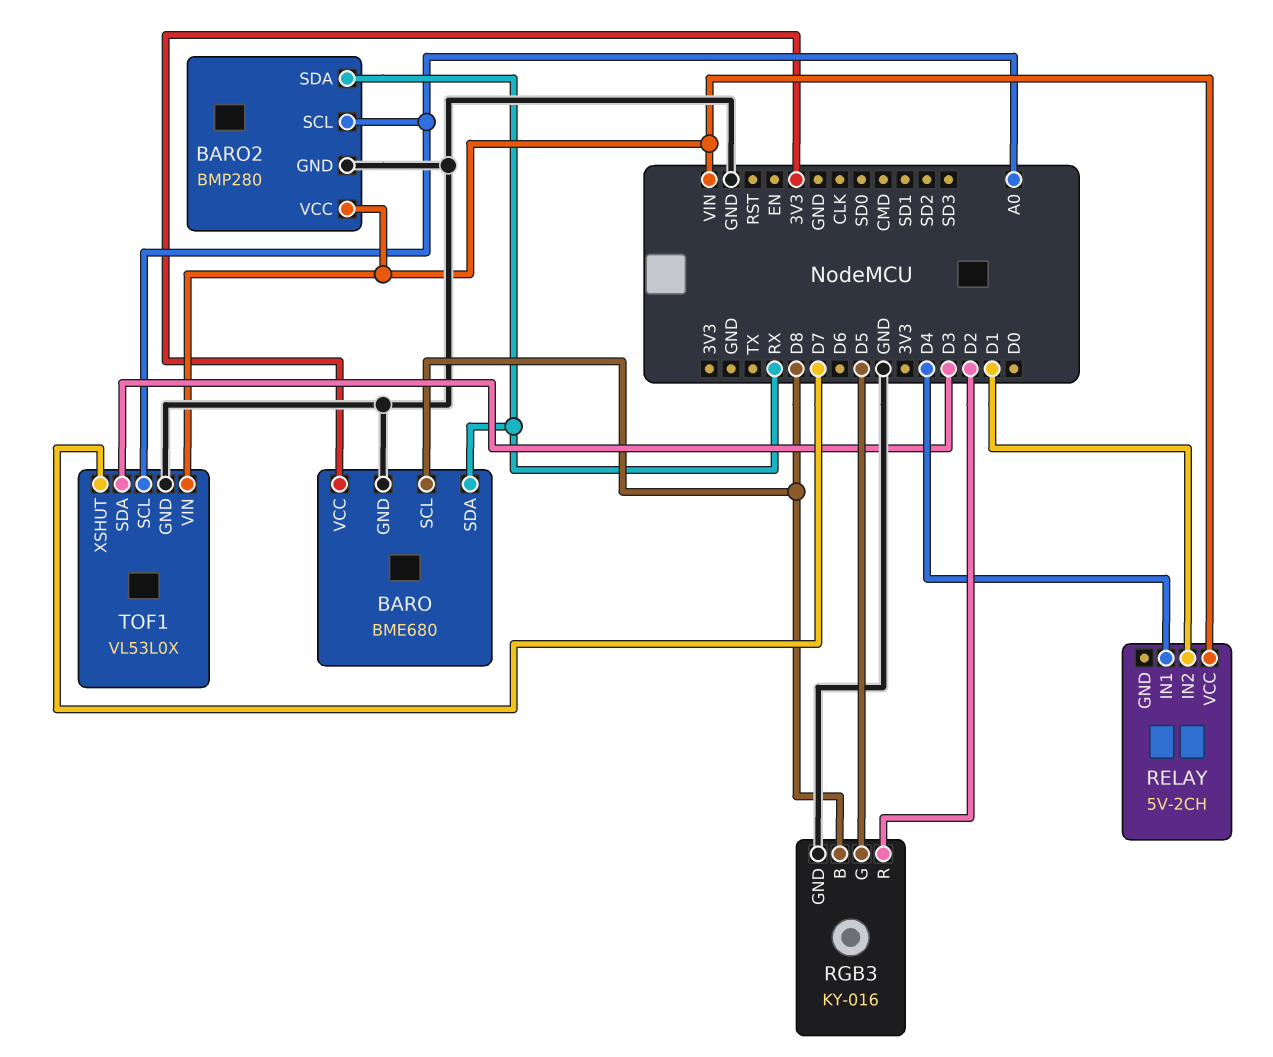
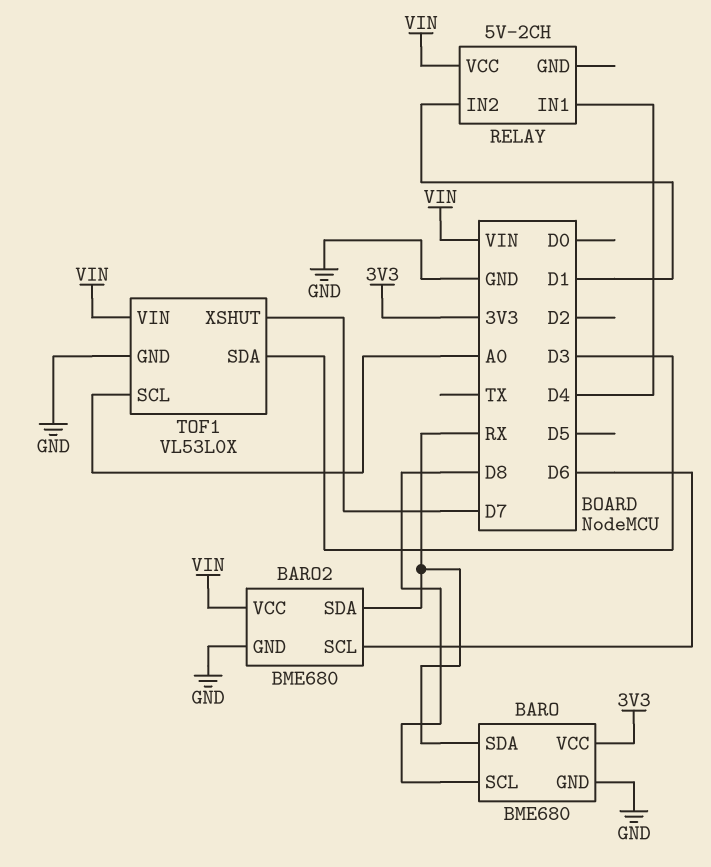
BARO2: BMP280 -> BME680
BARO2 pin SCL: A0 -> D6
RGB3: KY-016 -> none
RGB3 pin B: D8 -> none
RGB3 pin G: D5 -> none
RGB3 pin GND: GND -> none
RGB3 pin R: D2 -> none

